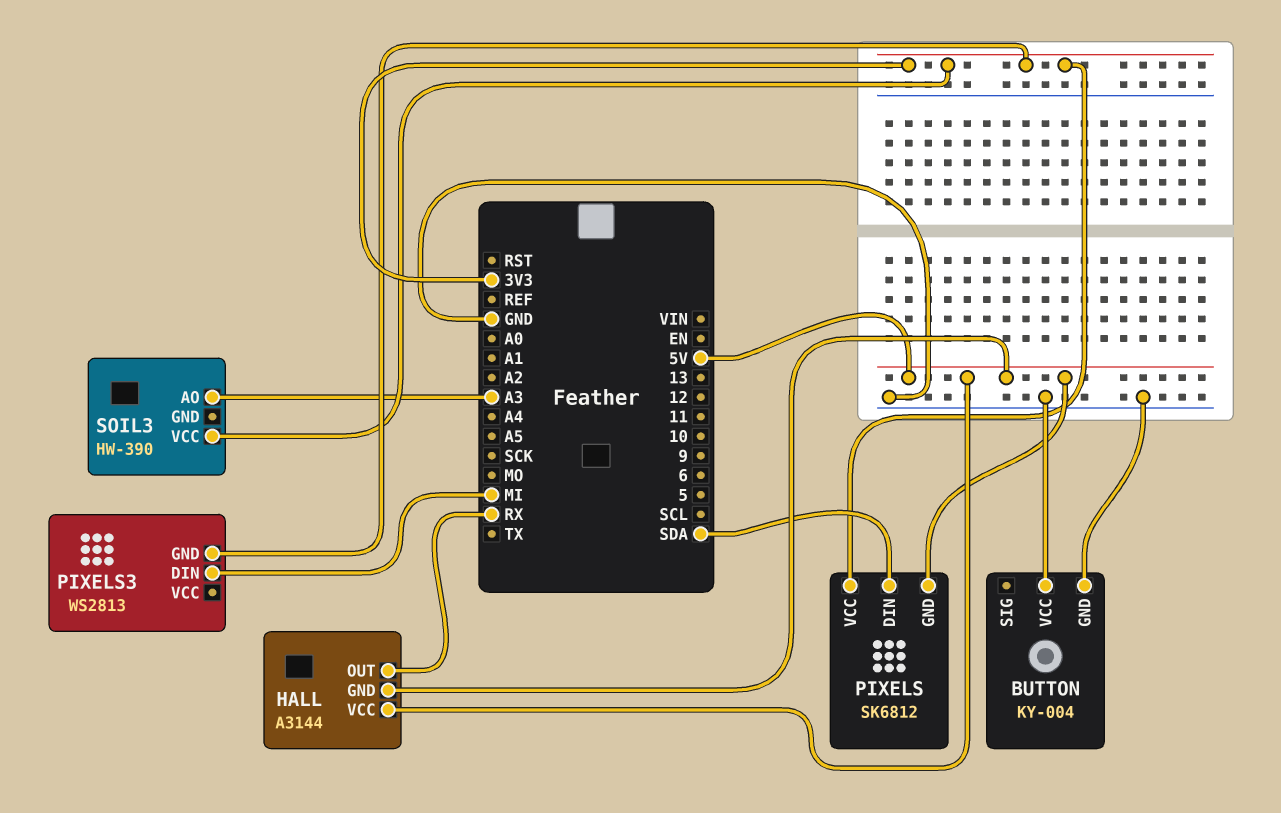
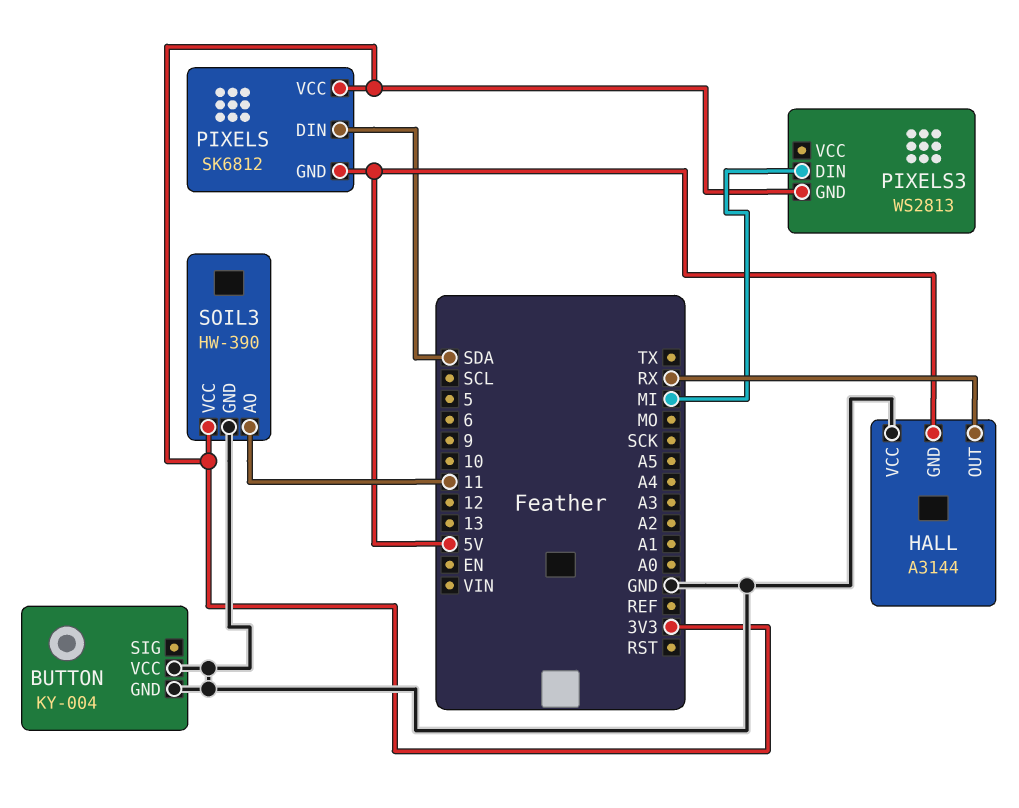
HALL pin VCC: 5V -> GND
SOIL3 pin AO: A3 -> 11
SOIL3 pin GND: none -> GND

